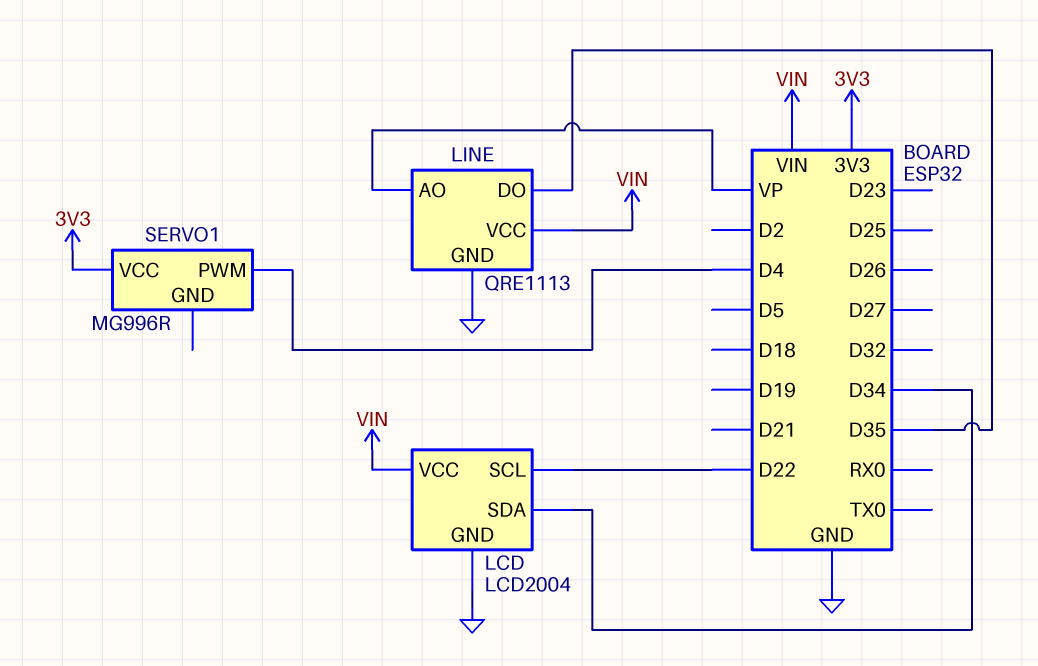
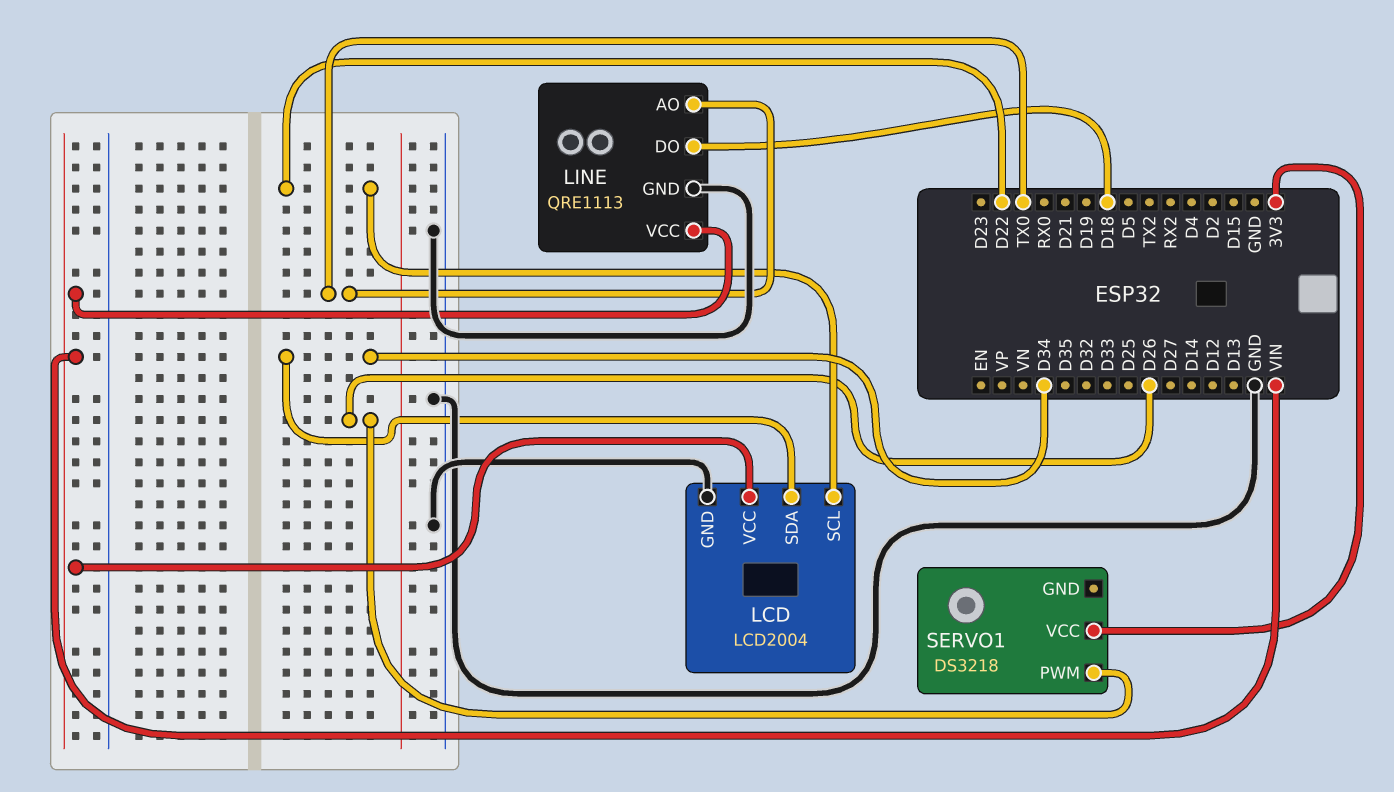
LINE pin AO: VP -> TX0
LINE pin DO: D35 -> D18
SERVO1: MG996R -> DS3218
SERVO1 pin PWM: D4 -> D26

